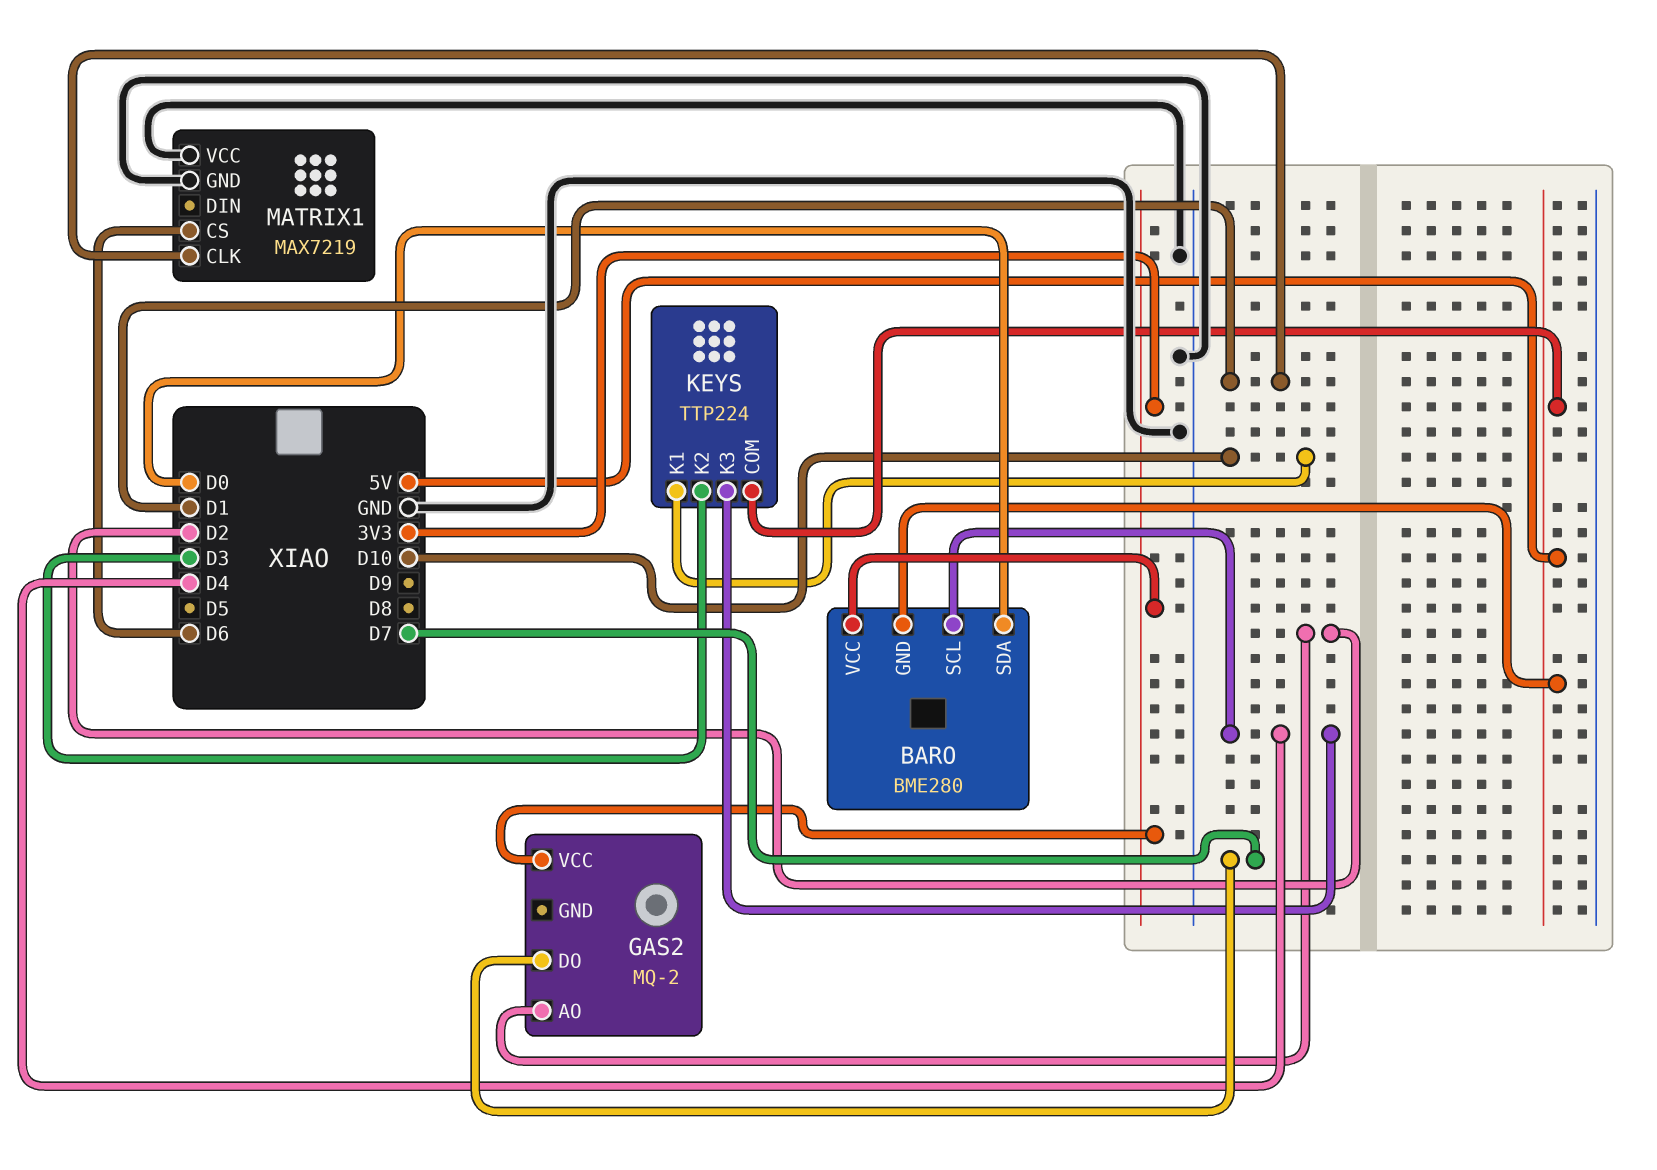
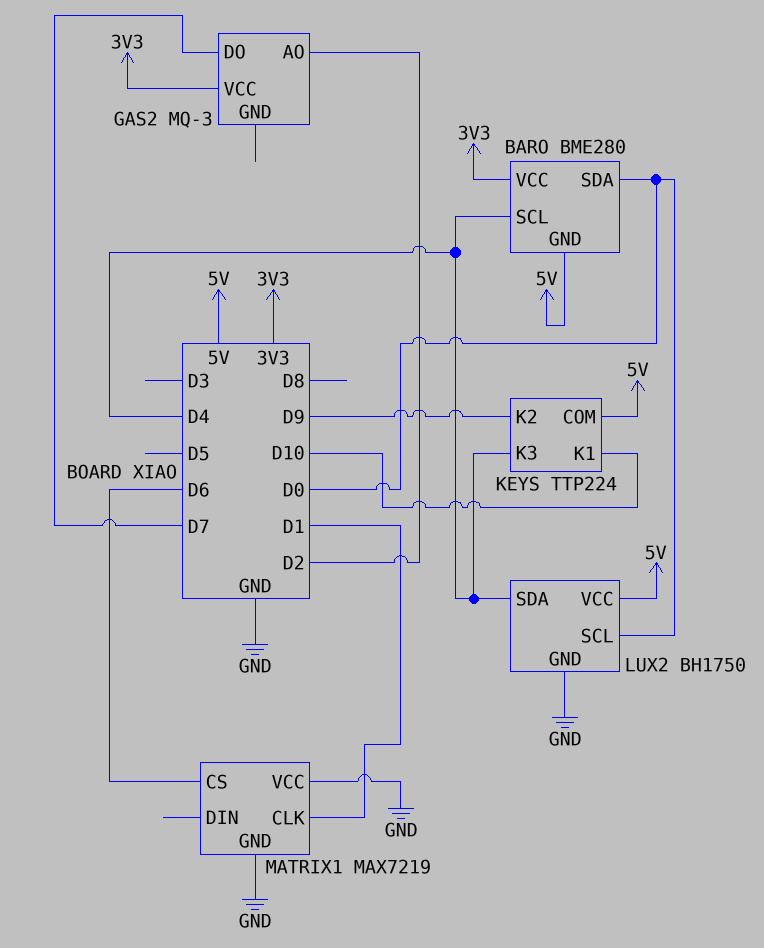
GAS2: MQ-2 -> MQ-3
KEYS pin K2: D3 -> D9
LUX2: none -> BH1750
LUX2 pin GND: none -> GND
LUX2 pin SCL: none -> D0
LUX2 pin SDA: none -> D4
LUX2 pin VCC: none -> 5V

